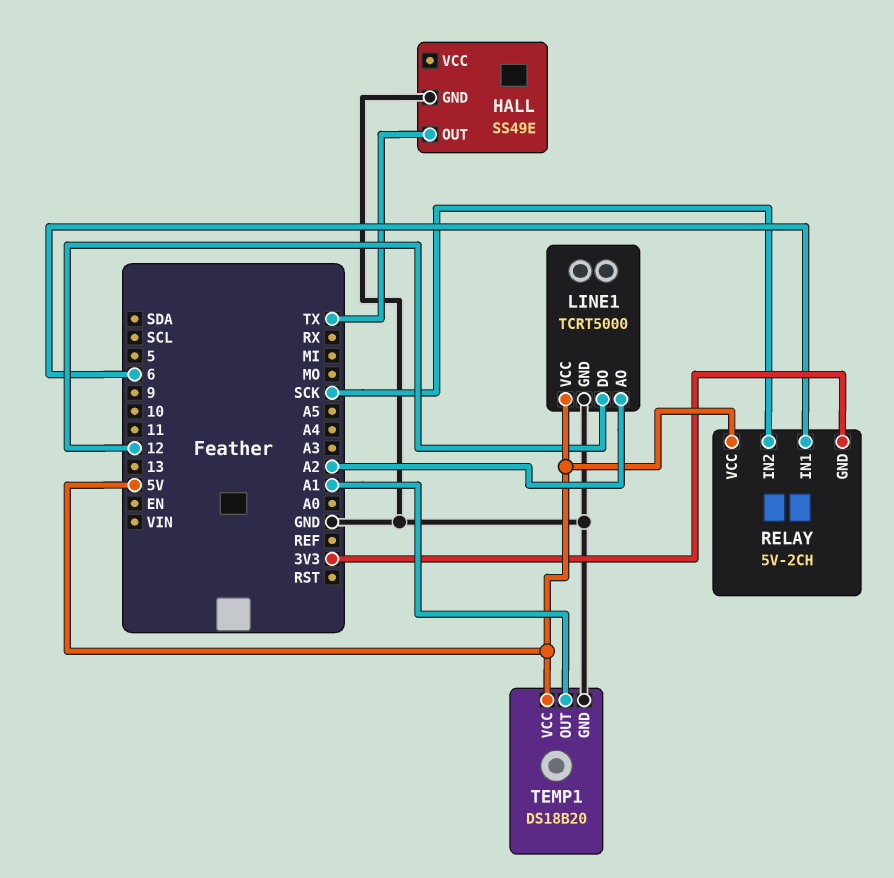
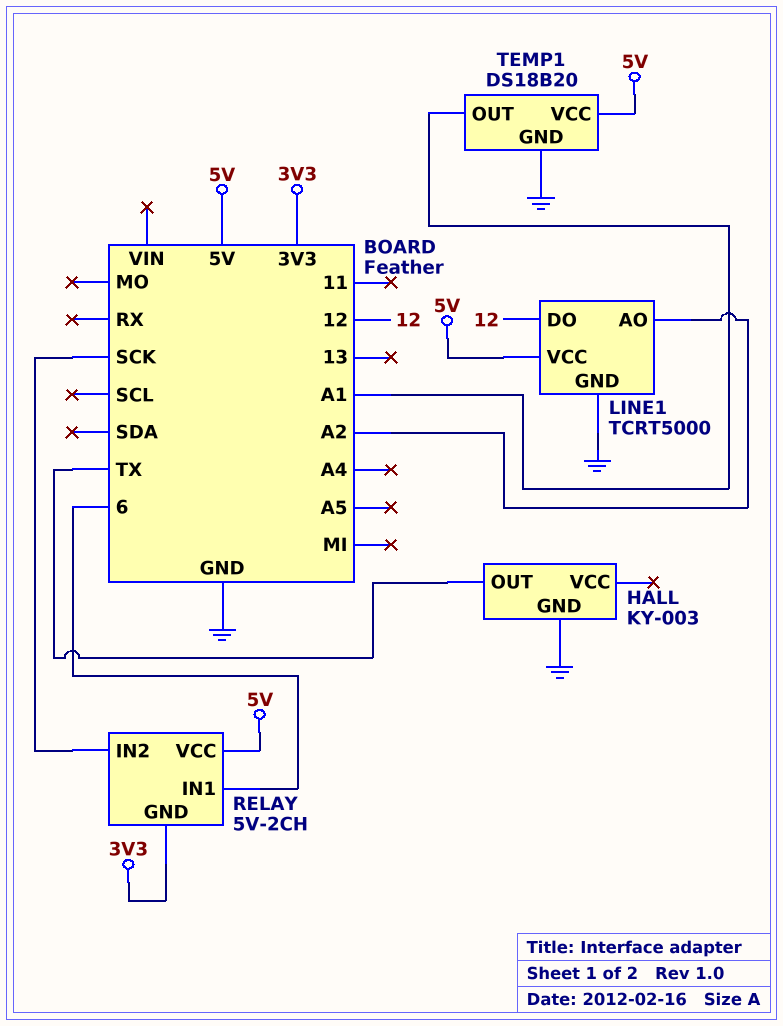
HALL: SS49E -> KY-003

